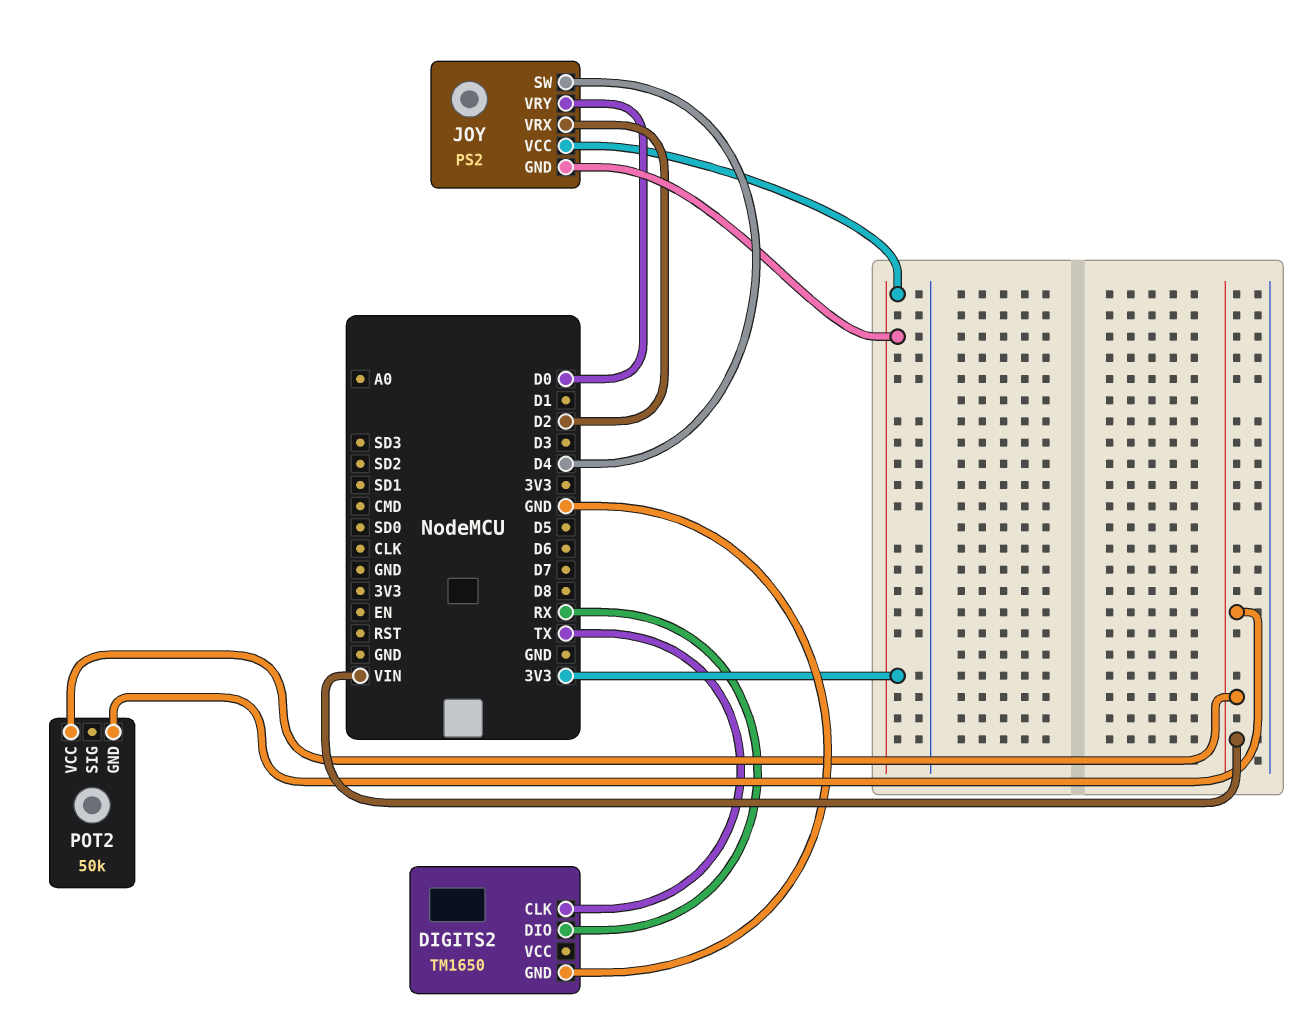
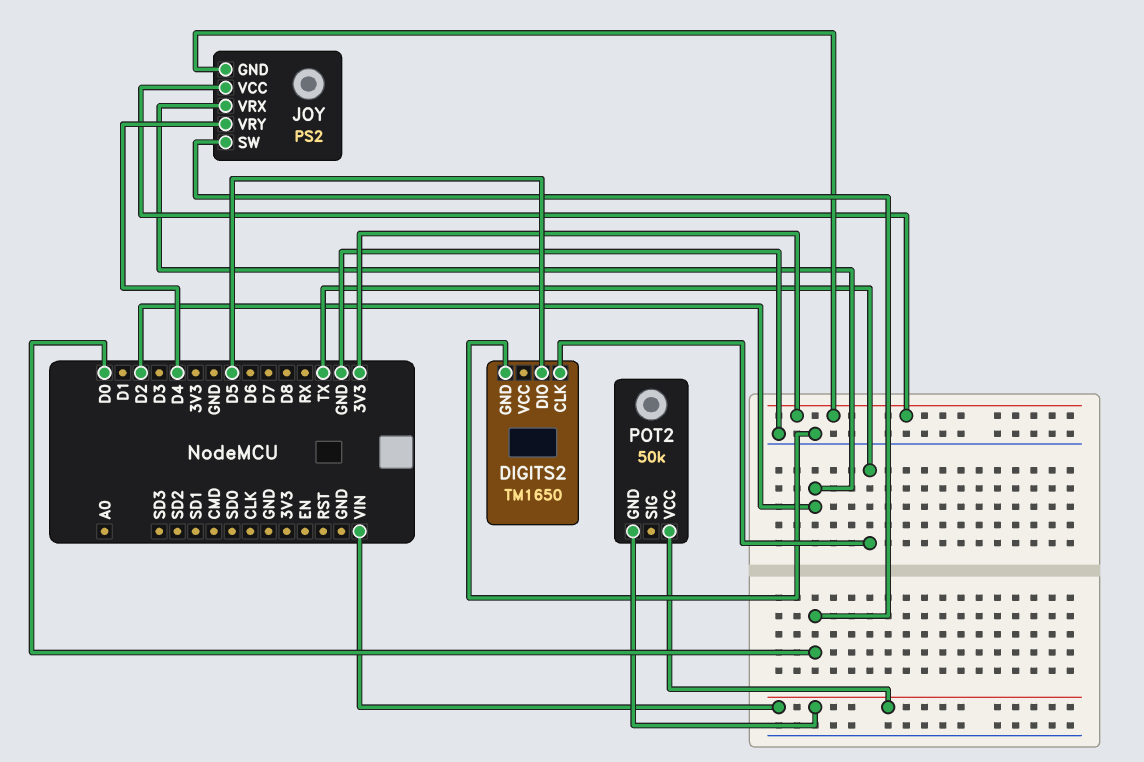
DIGITS2 pin DIO: RX -> D5
JOY pin SW: D4 -> D0
JOY pin VRY: D0 -> D4

